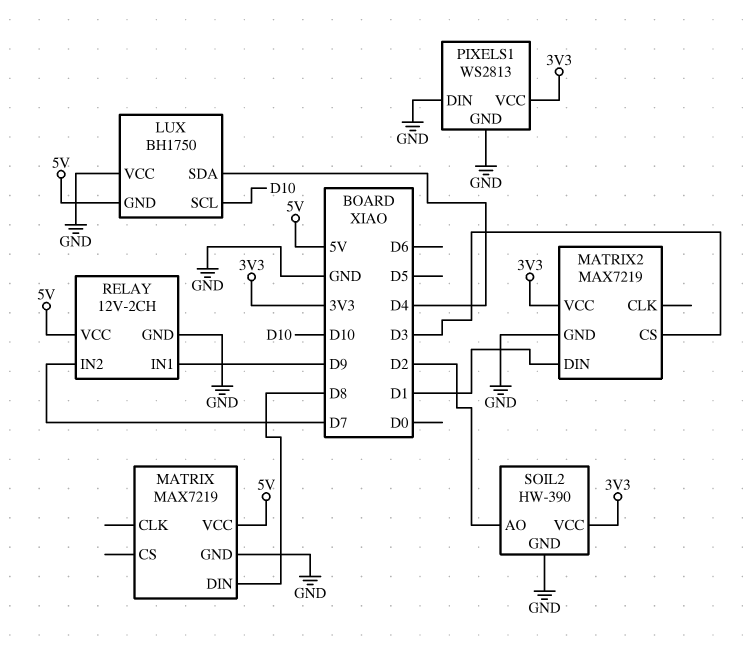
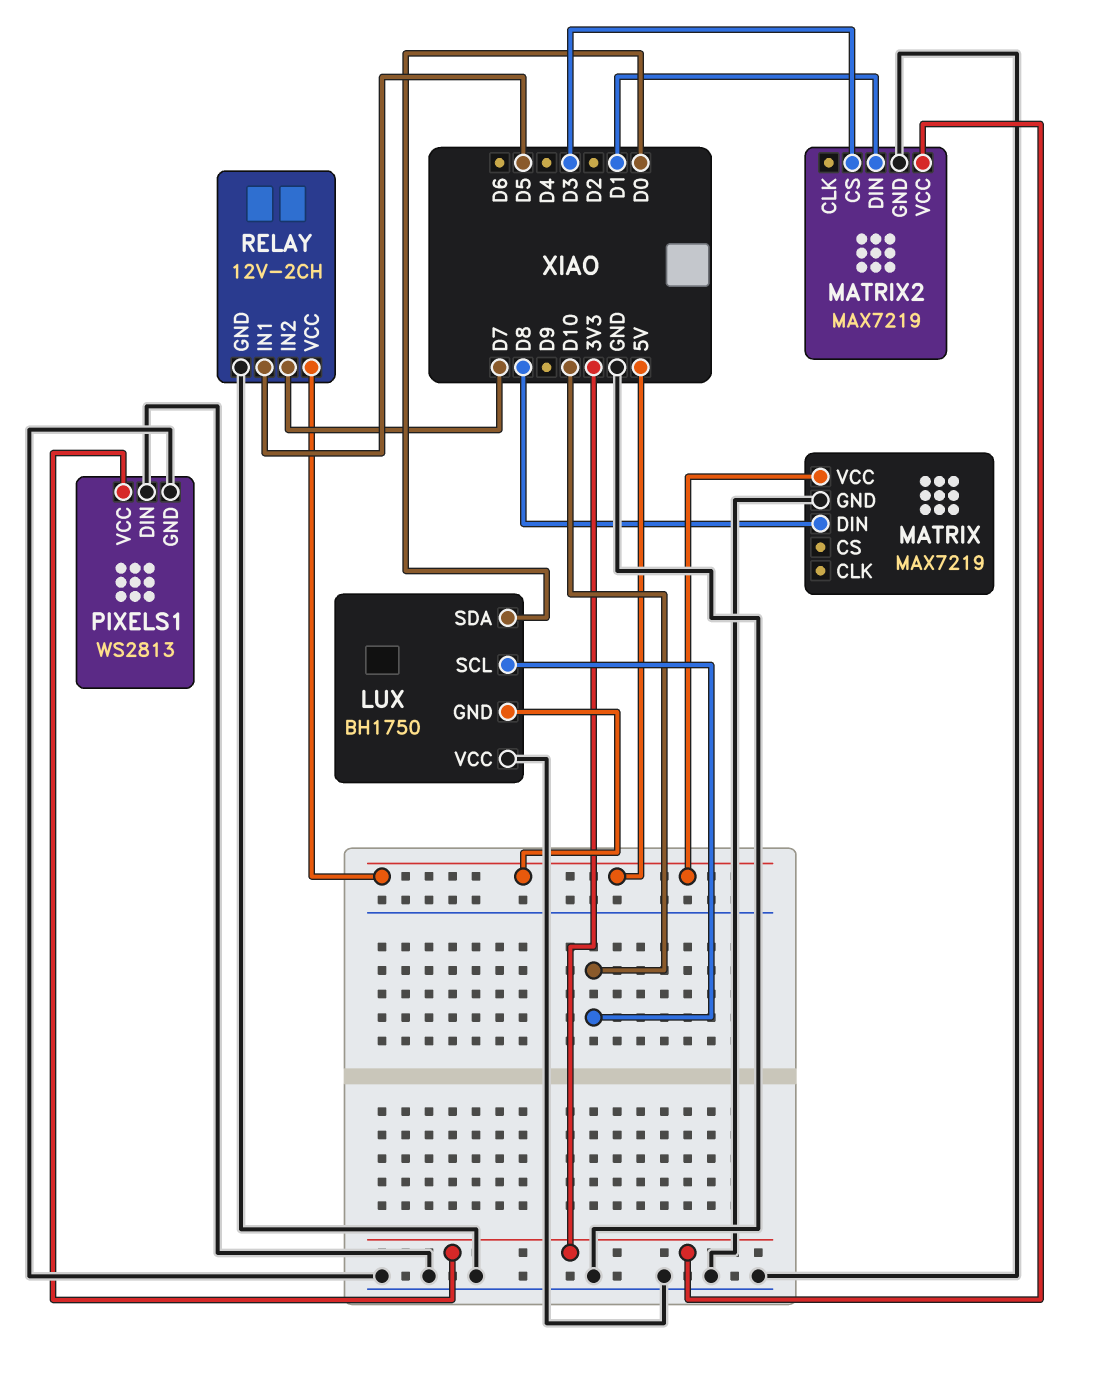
LUX pin SDA: D4 -> D0
RELAY pin IN1: D9 -> D5
SOIL2: HW-390 -> none
SOIL2 pin AO: D2 -> none
SOIL2 pin GND: GND -> none
SOIL2 pin VCC: 3V3 -> none

